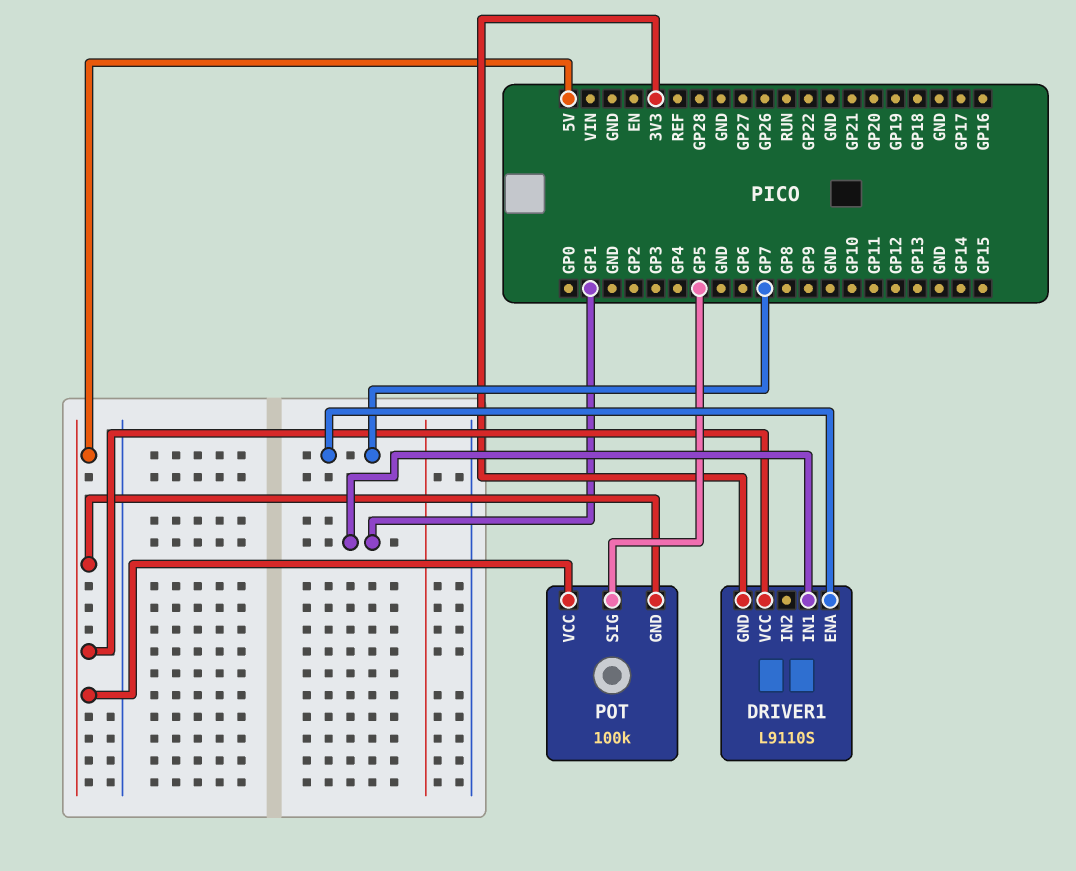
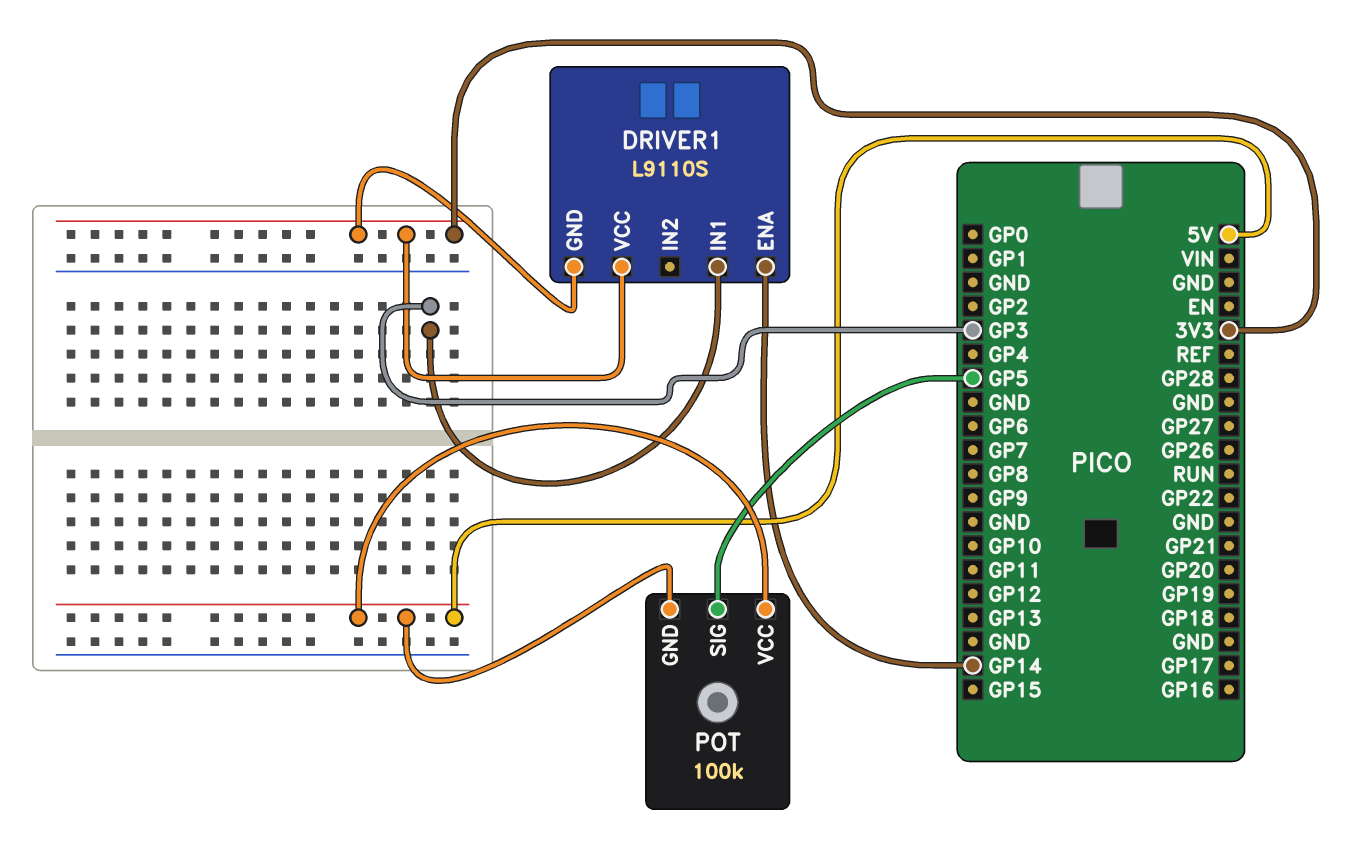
DRIVER1 pin ENA: GP7 -> GP14
DRIVER1 pin IN1: GP1 -> GP3
DRIVER1 pin VCC: 5V -> 3V3

